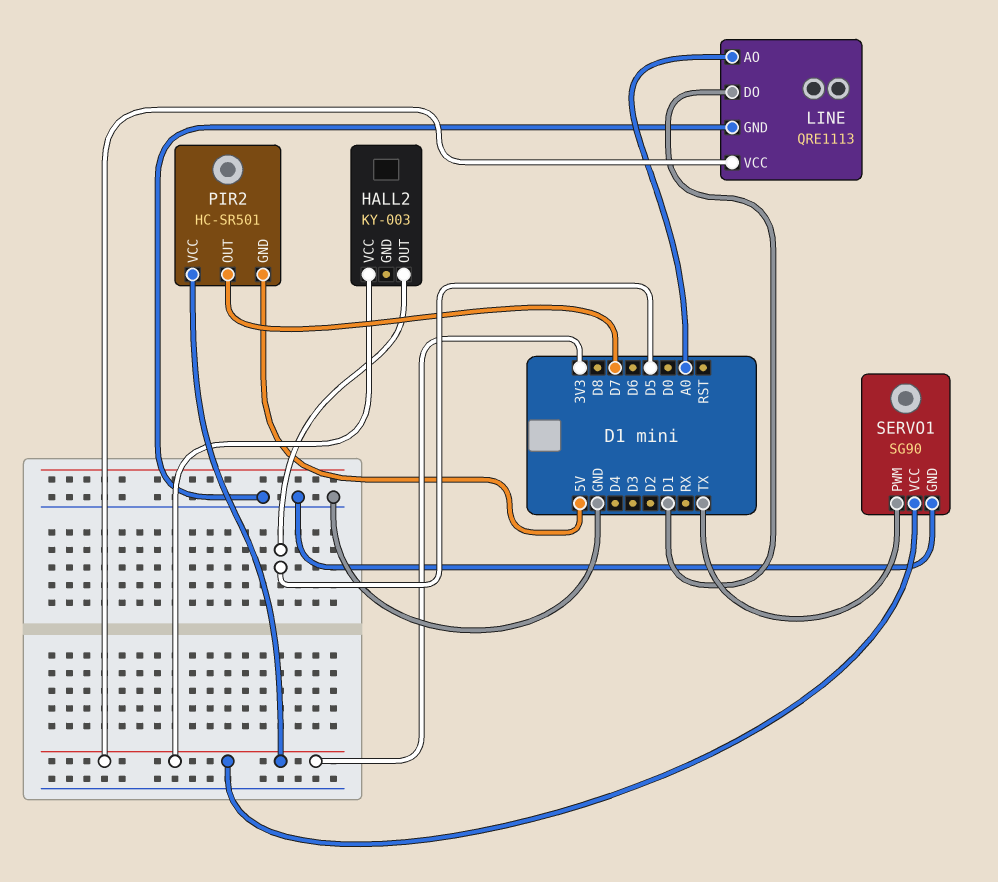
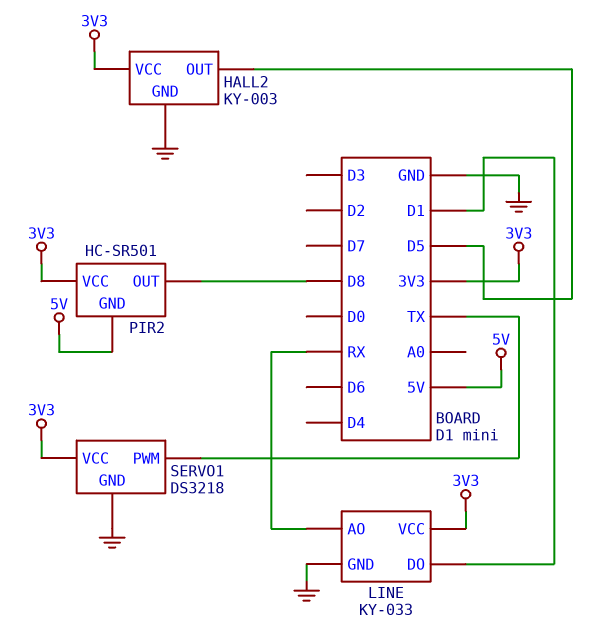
HALL2 pin GND: none -> GND
LINE: QRE1113 -> KY-033
LINE pin AO: A0 -> RX
PIR2 pin OUT: D7 -> D8
SERVO1: SG90 -> DS3218

